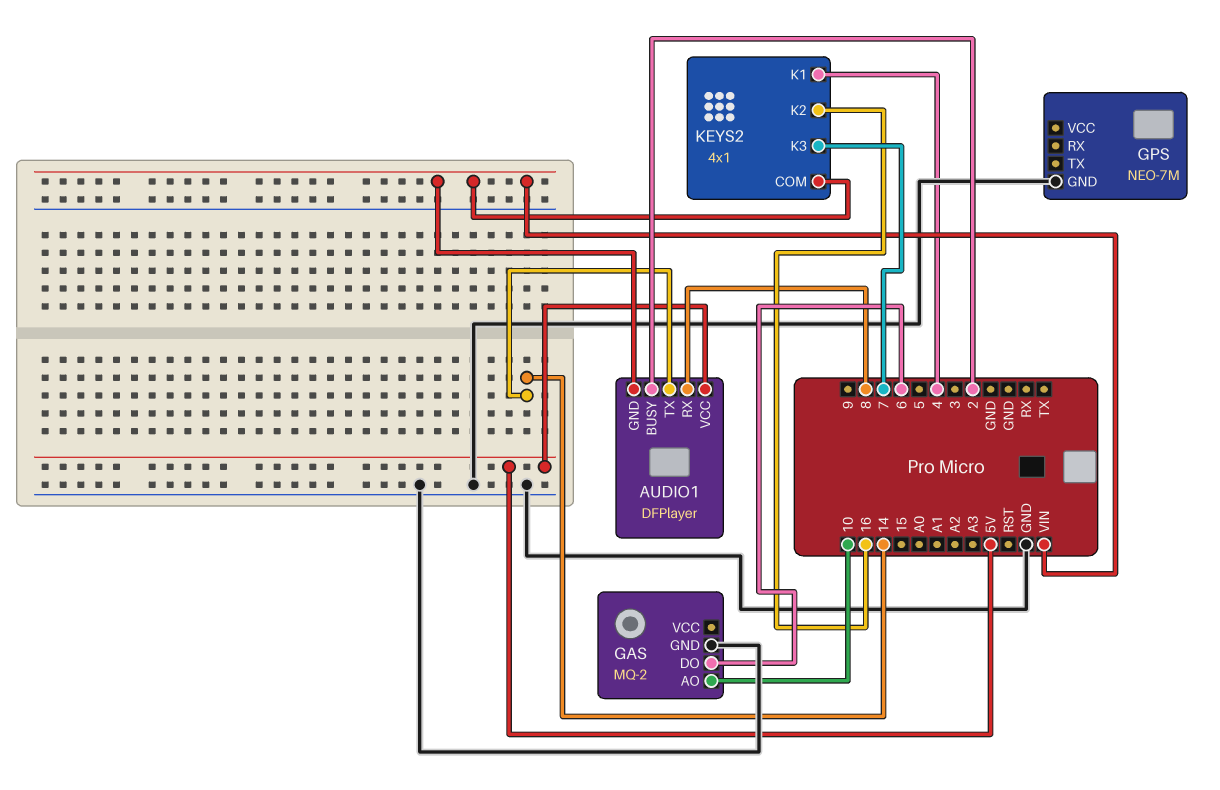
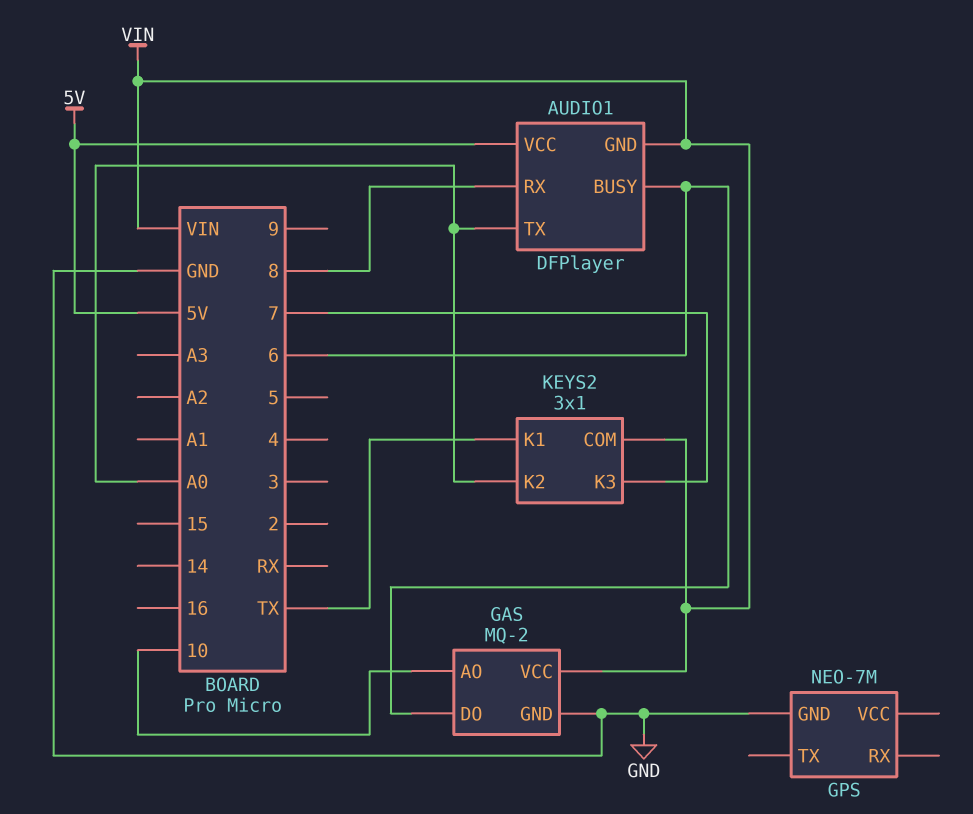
AUDIO1 pin BUSY: 2 -> 6
AUDIO1 pin TX: 14 -> A0
GAS pin VCC: none -> VIN
KEYS2: 4x1 -> 3x1
KEYS2 pin K1: 4 -> TX
KEYS2 pin K2: 16 -> A0

